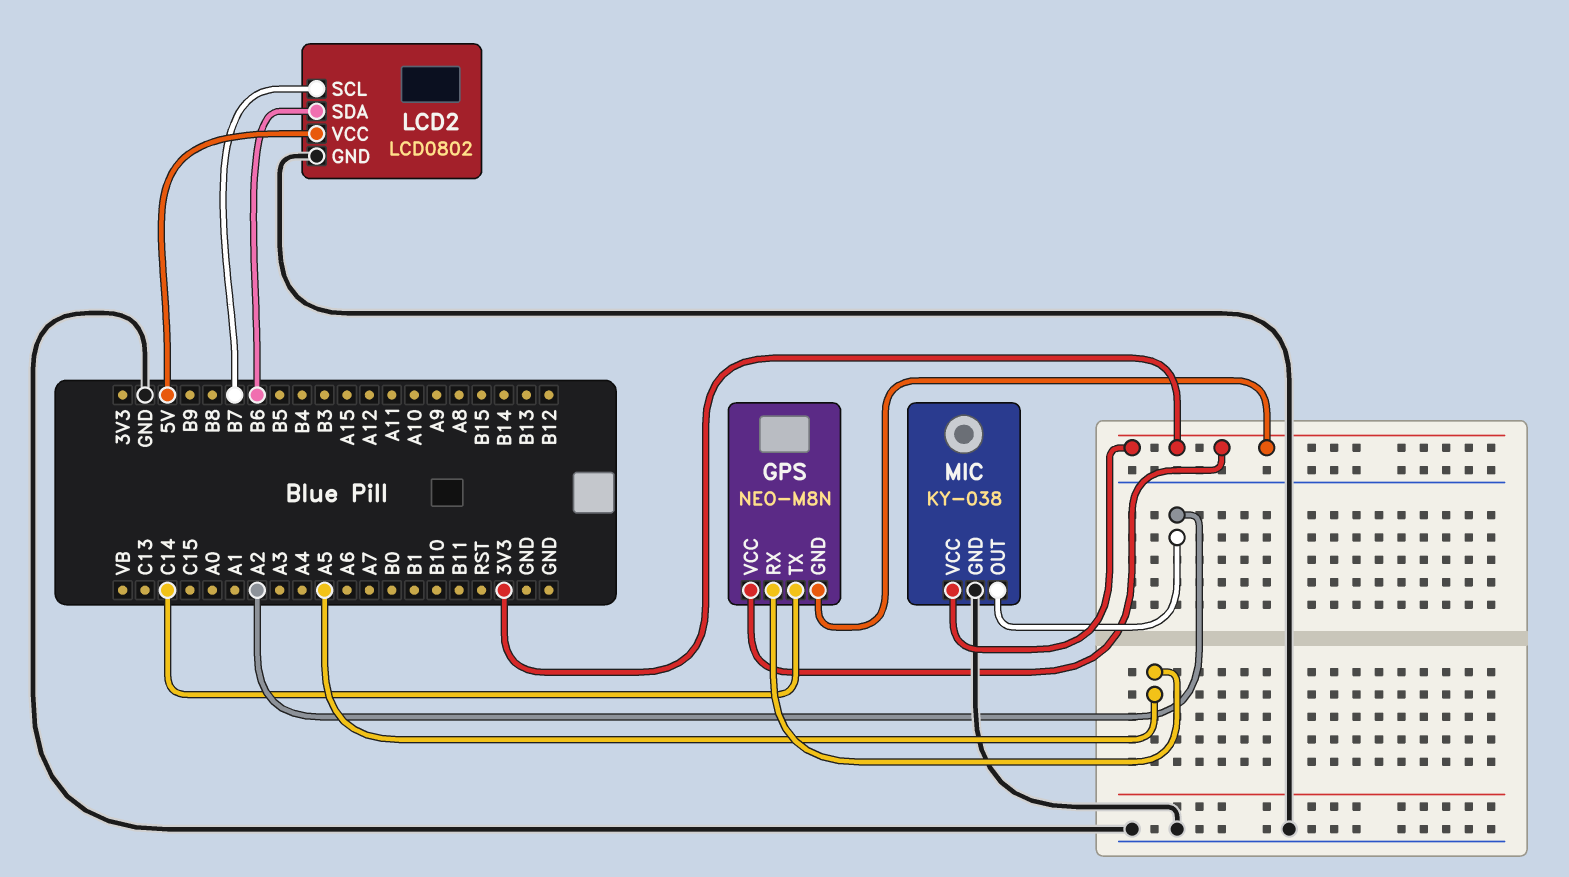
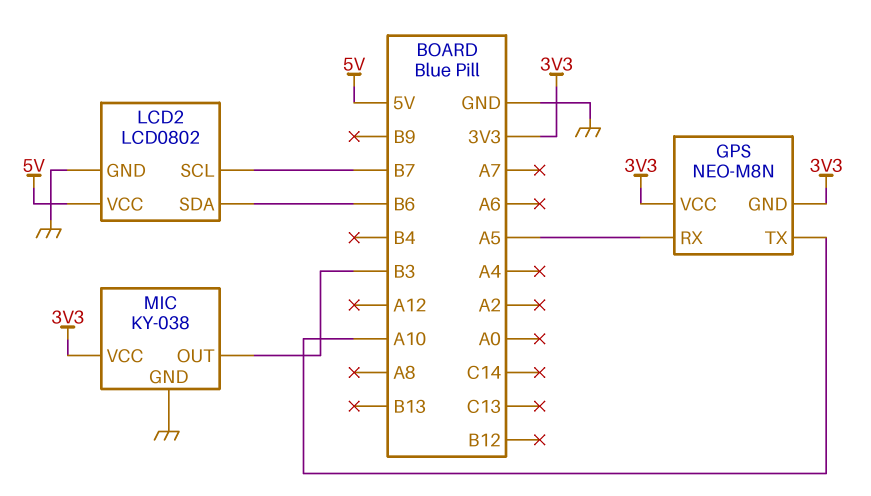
GPS pin TX: C14 -> A10
MIC pin OUT: A2 -> B3

